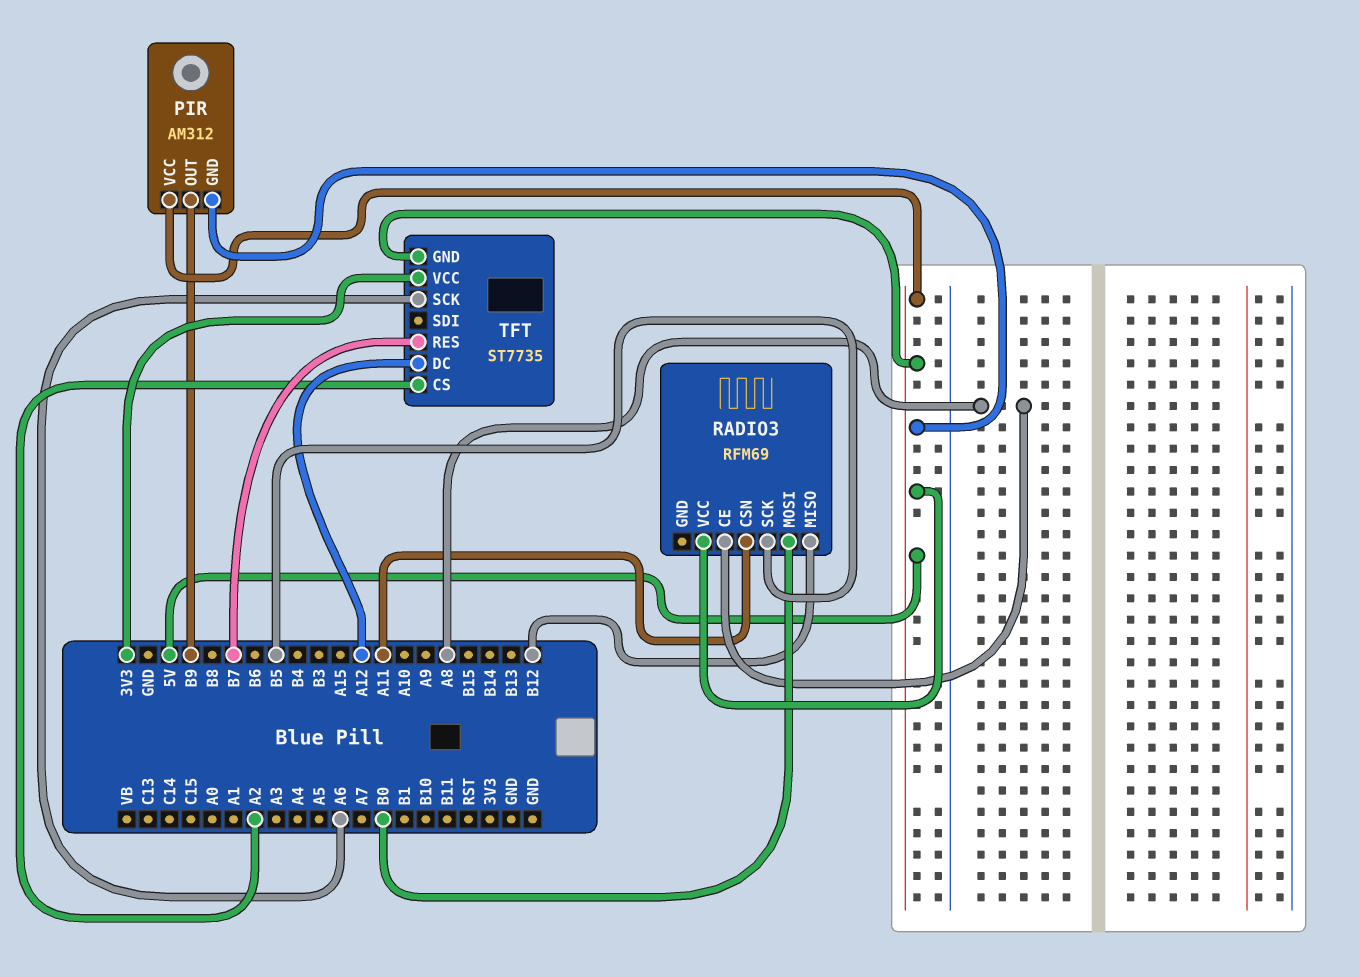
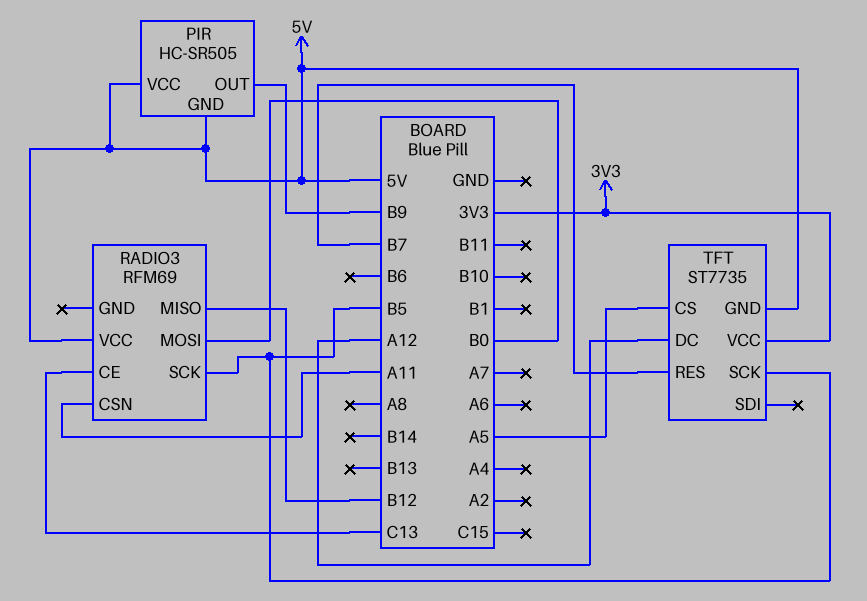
PIR: AM312 -> HC-SR505
RADIO3 pin CE: A8 -> C13
TFT pin CS: A2 -> A5
TFT pin SCK: A6 -> B5

